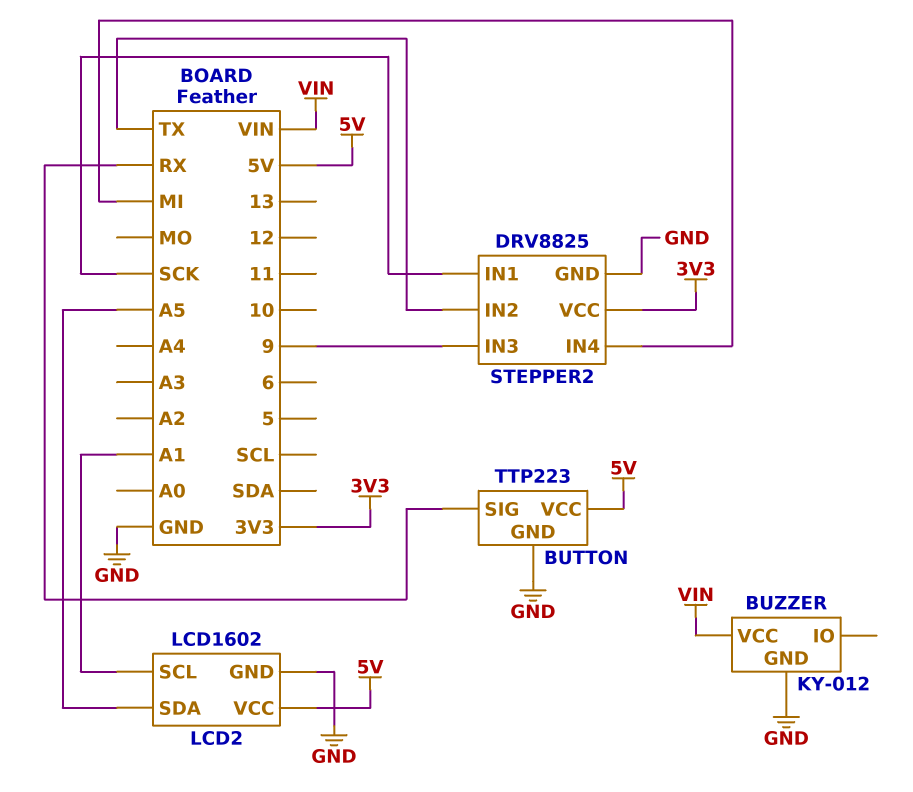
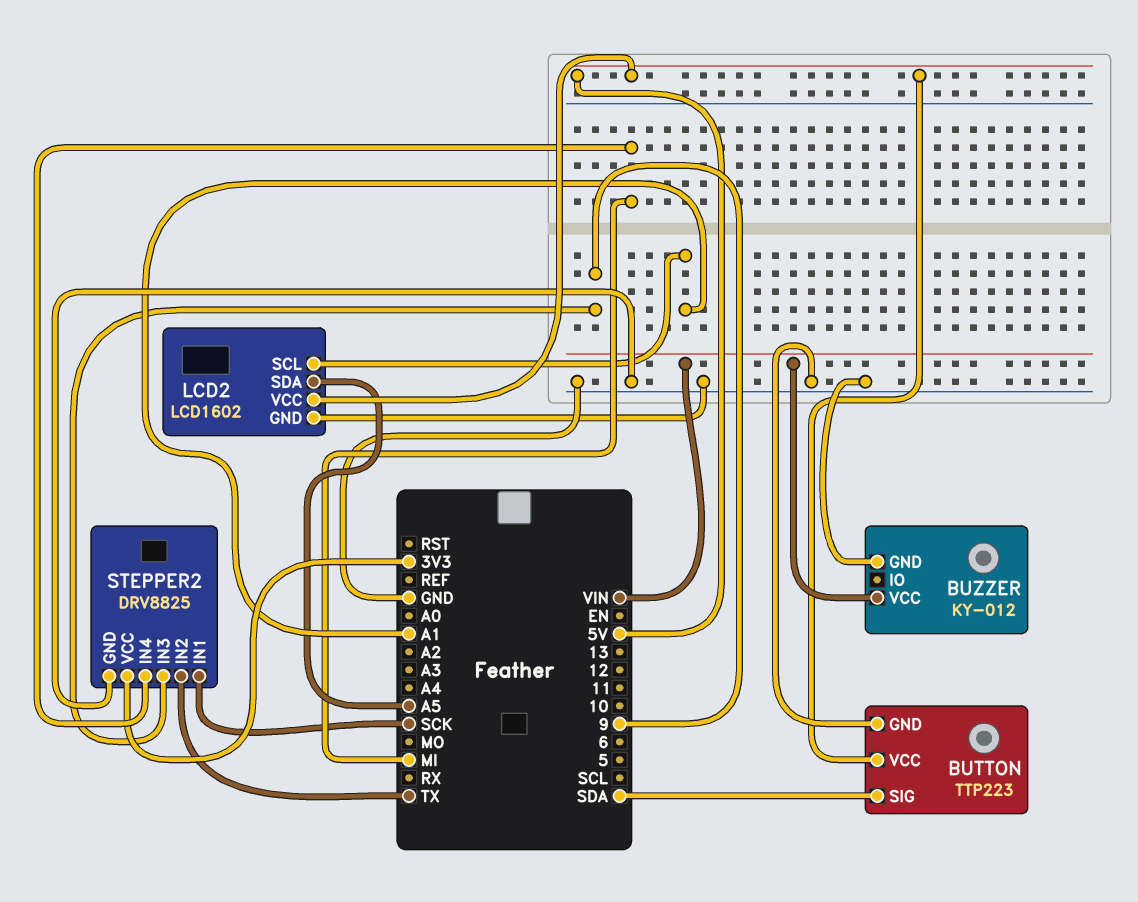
BUTTON pin SIG: RX -> SDA

